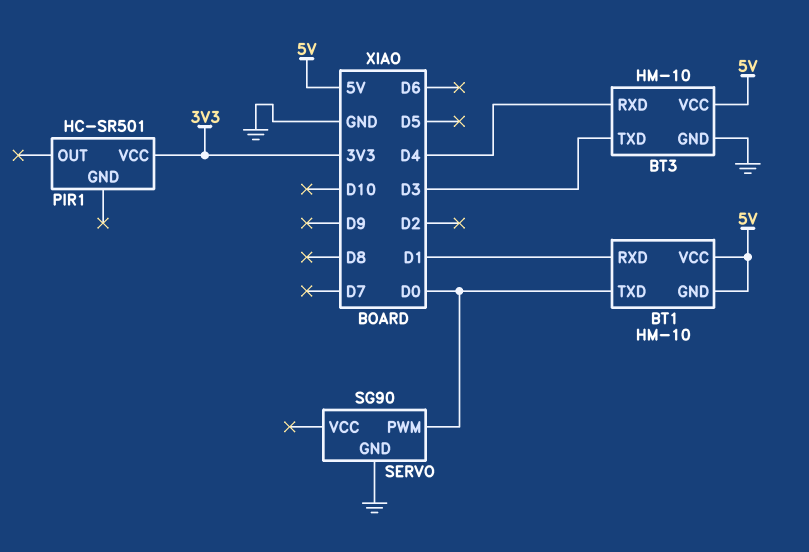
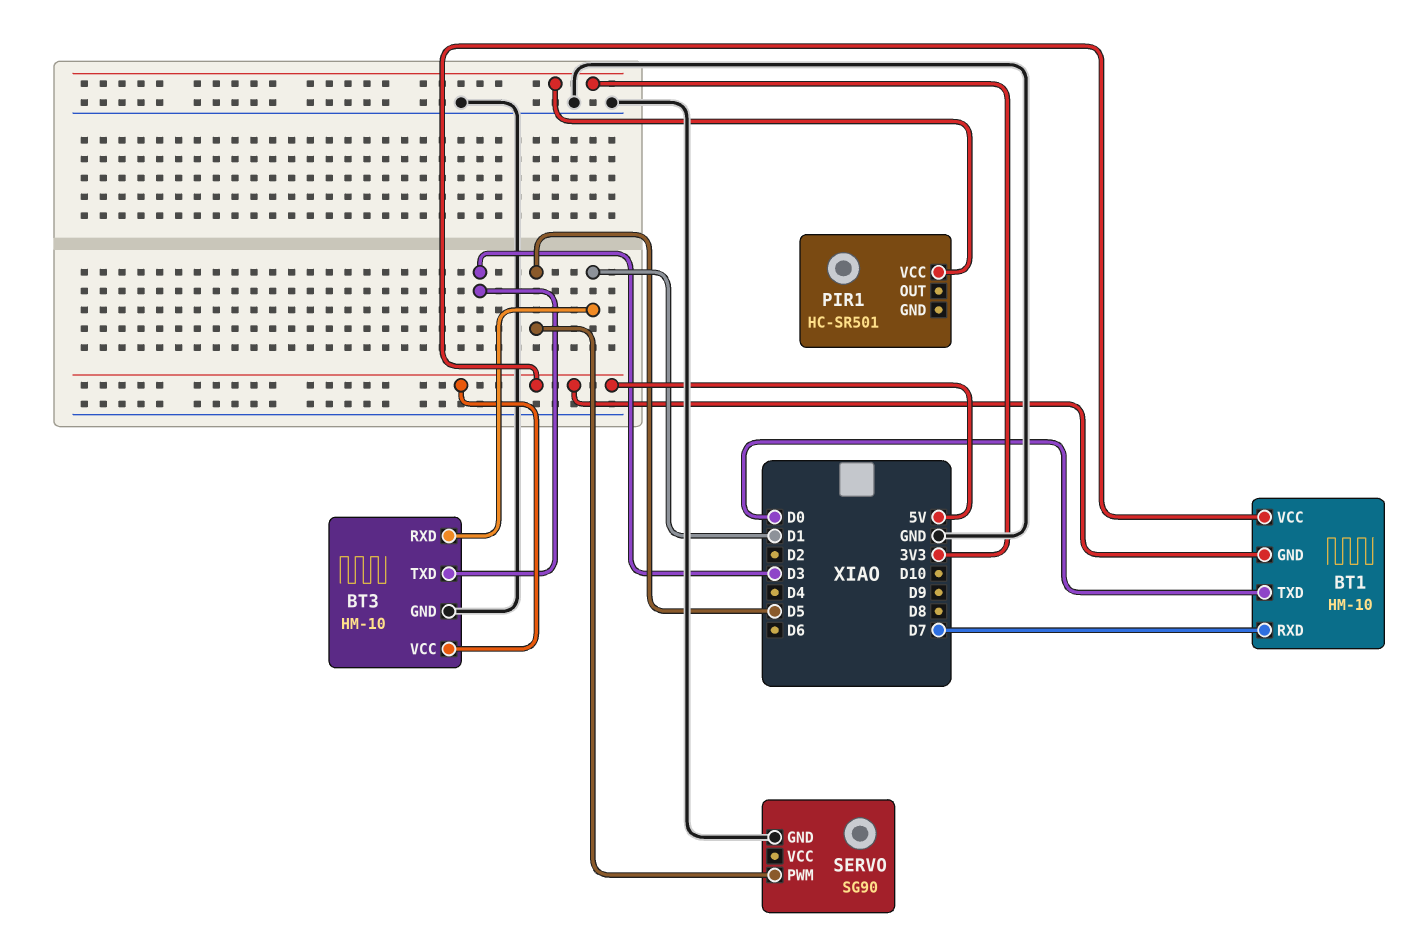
BT1 pin RXD: D1 -> D7
BT3 pin RXD: D4 -> D1
SERVO pin PWM: D0 -> D5

